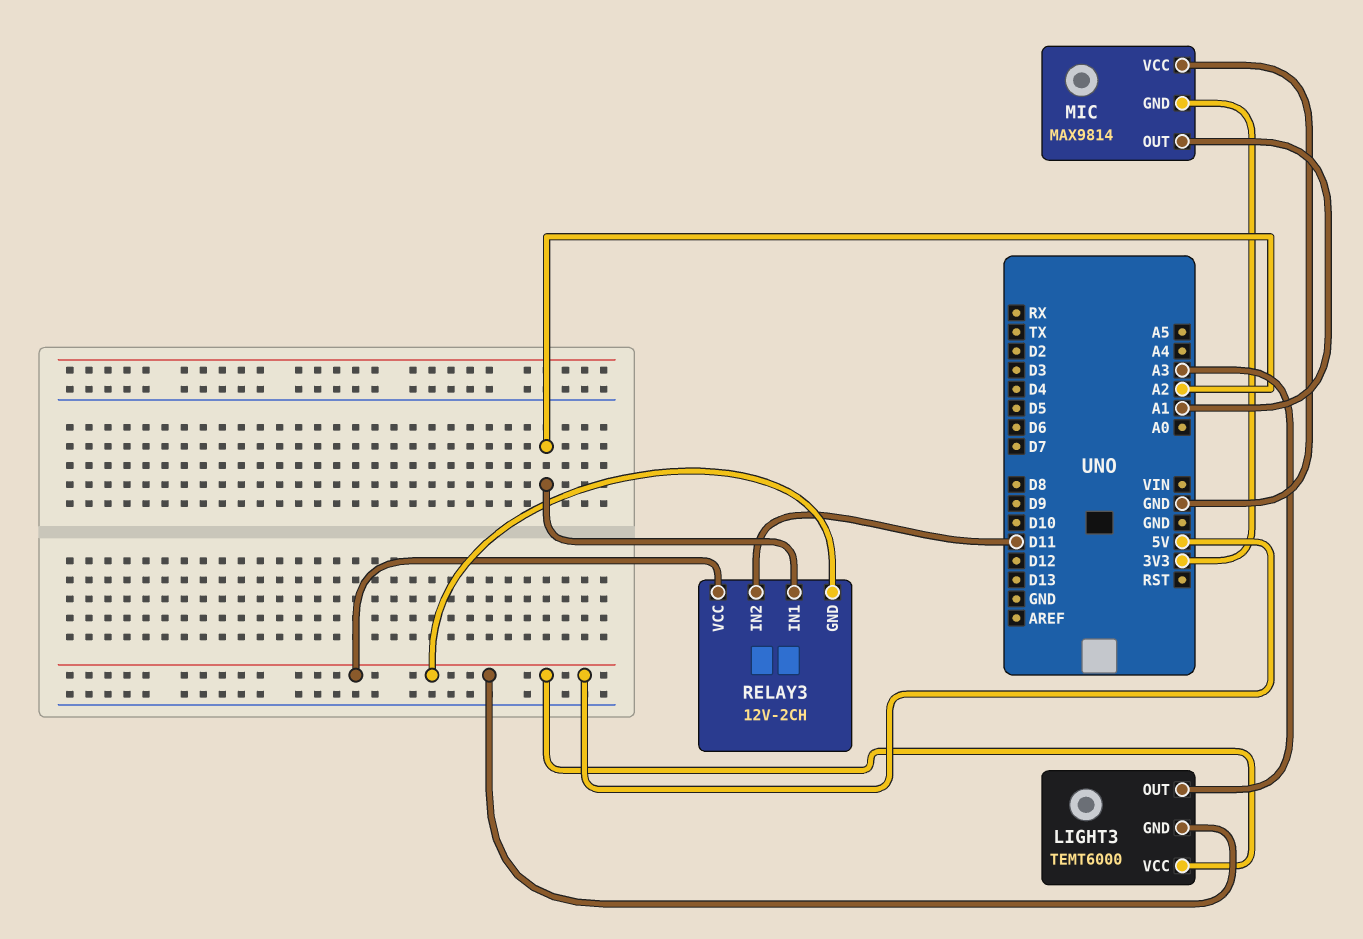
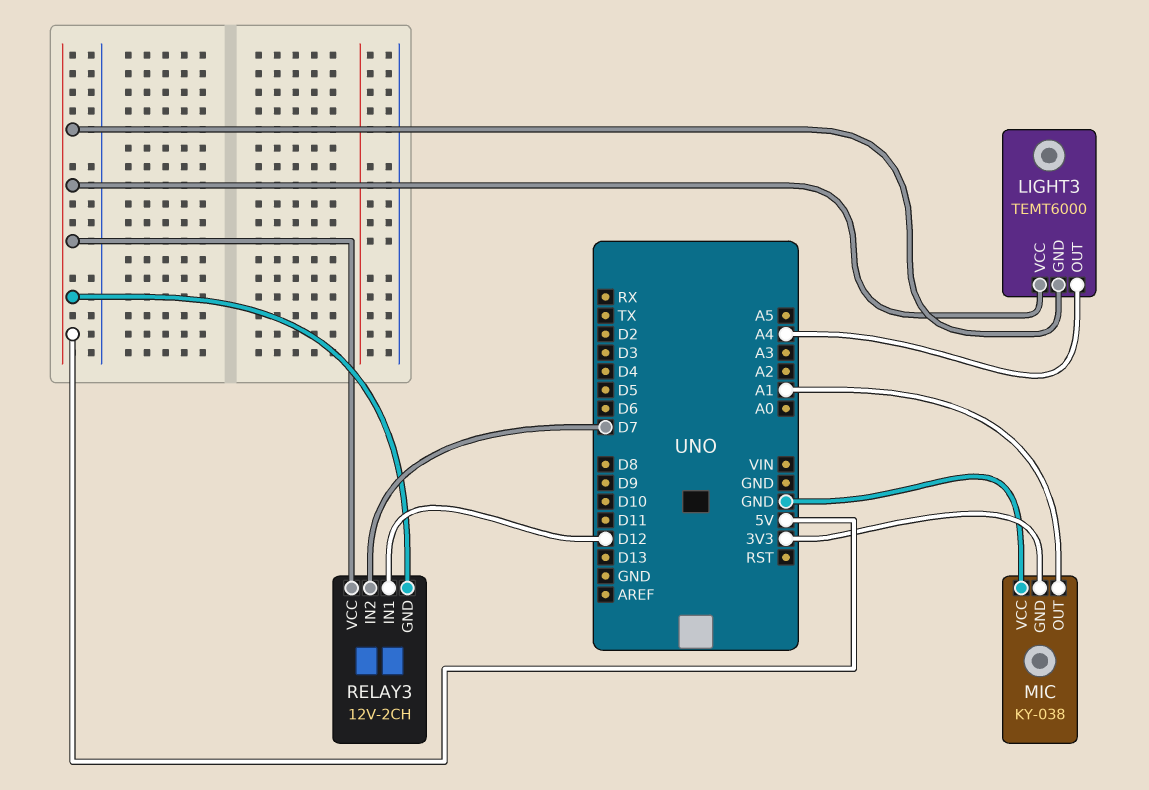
LIGHT3 pin OUT: A3 -> A4
MIC: MAX9814 -> KY-038
RELAY3 pin IN1: A2 -> D12
RELAY3 pin IN2: D11 -> D7

